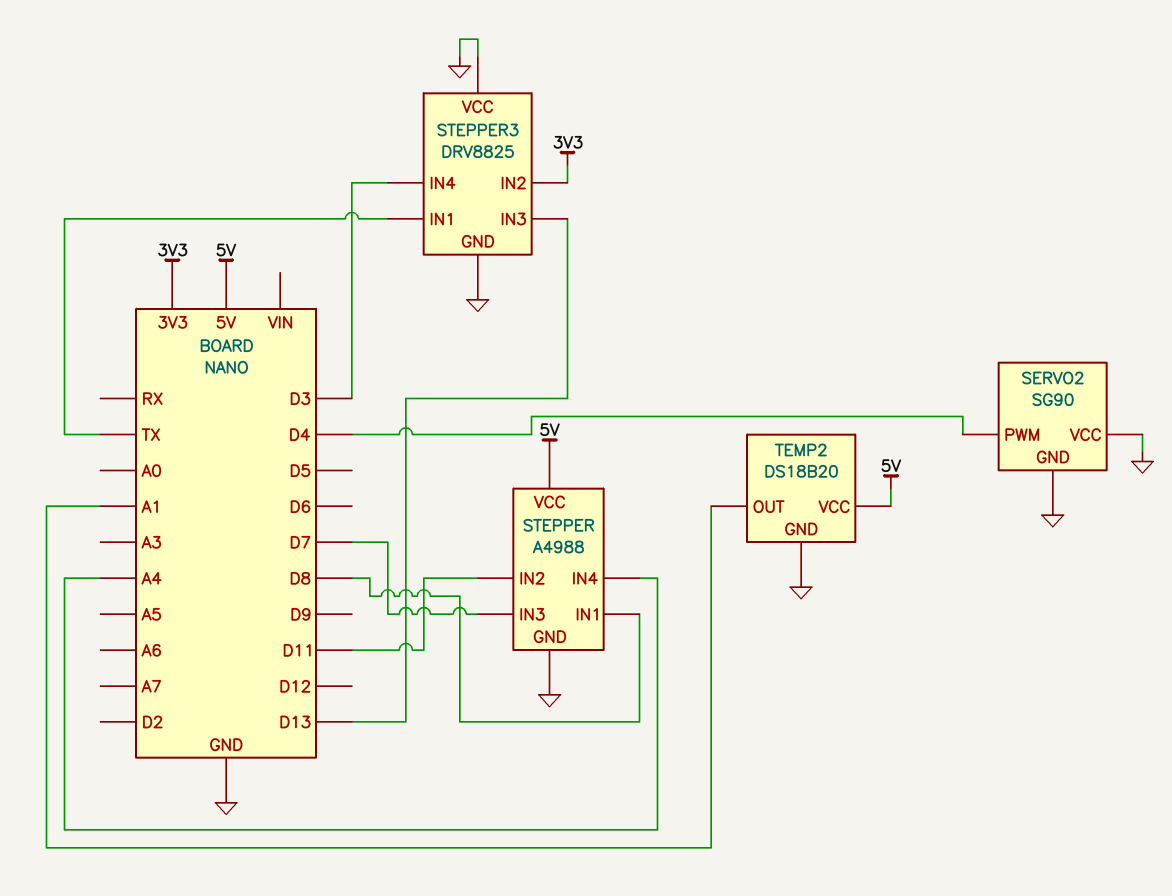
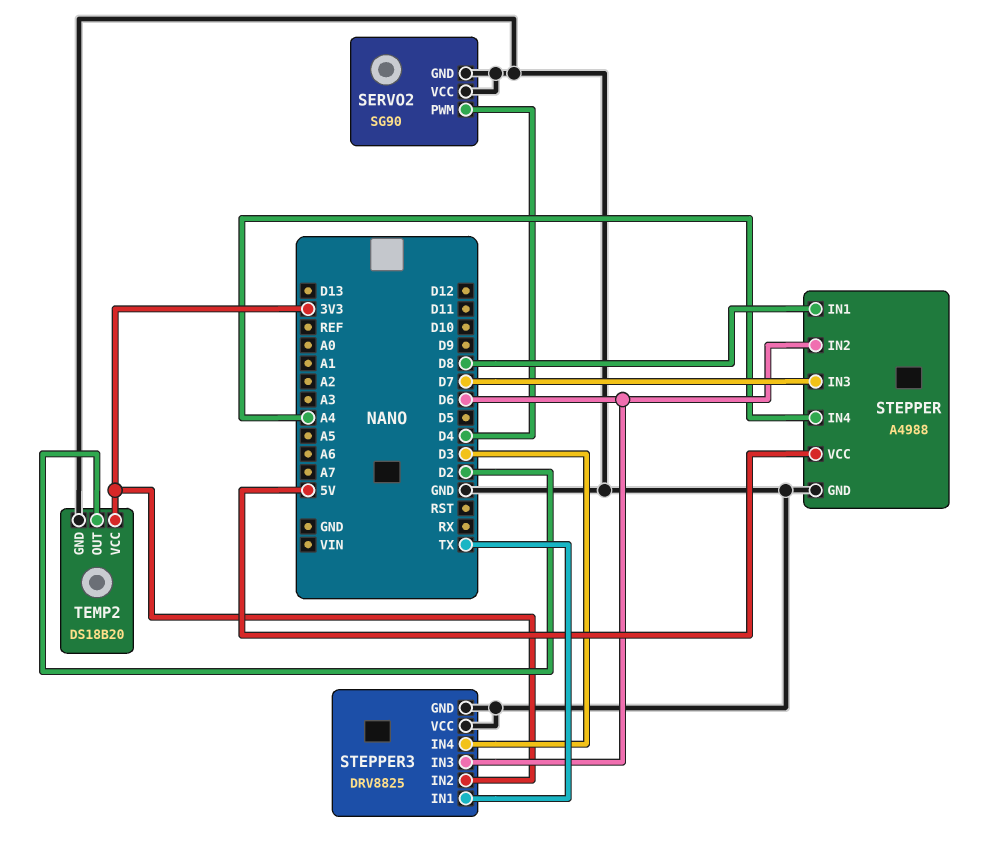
STEPPER pin IN2: D11 -> D6
STEPPER3 pin IN3: D13 -> D6
TEMP2 pin OUT: A1 -> D2
TEMP2 pin VCC: 5V -> 3V3

